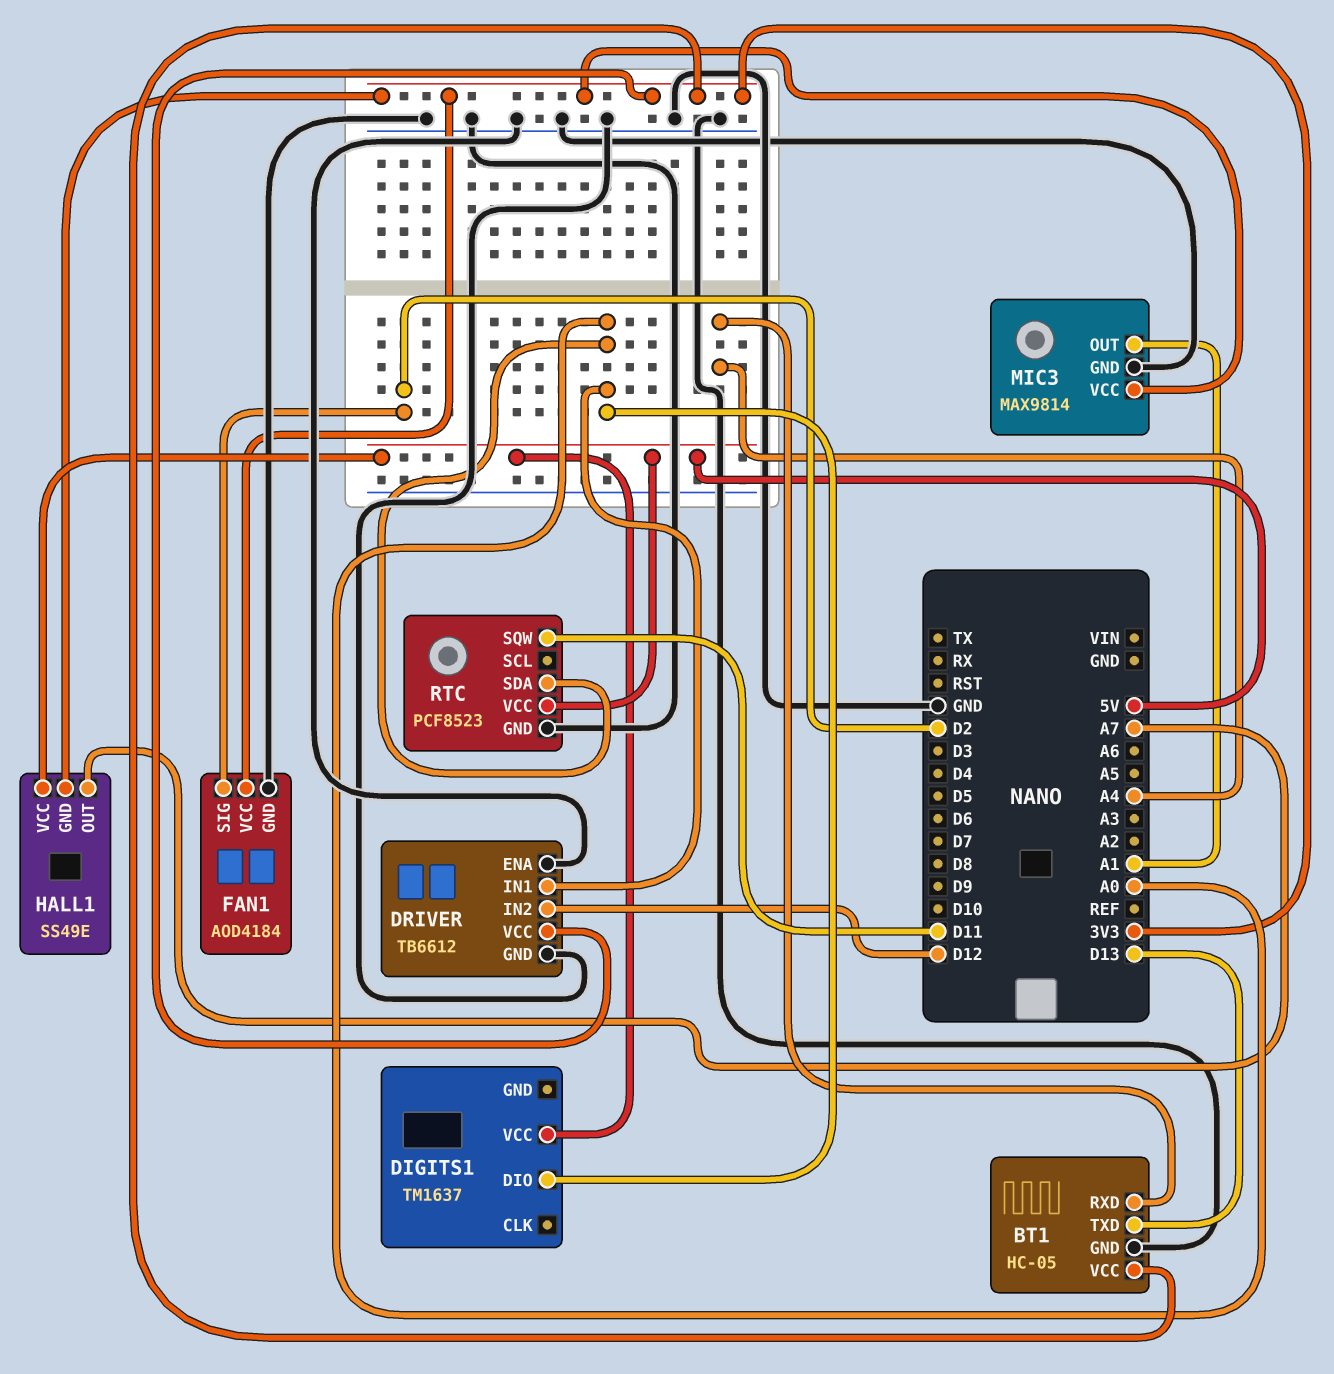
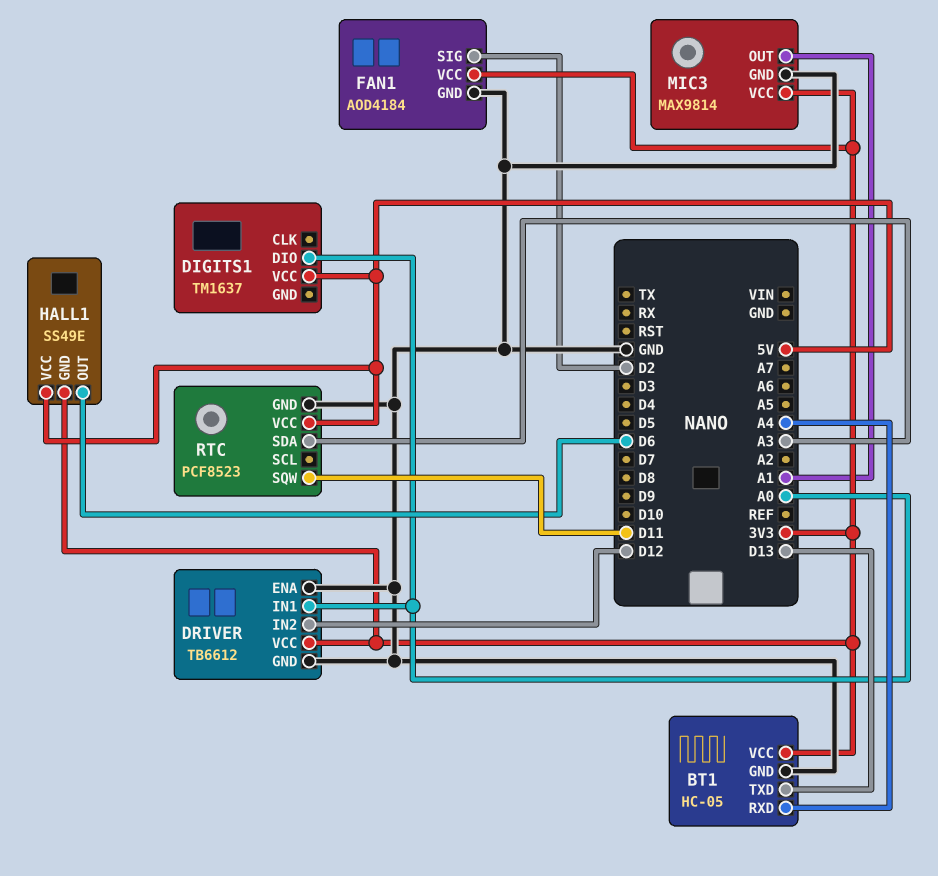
HALL1 pin OUT: A7 -> D6
RTC pin SDA: A0 -> A3

